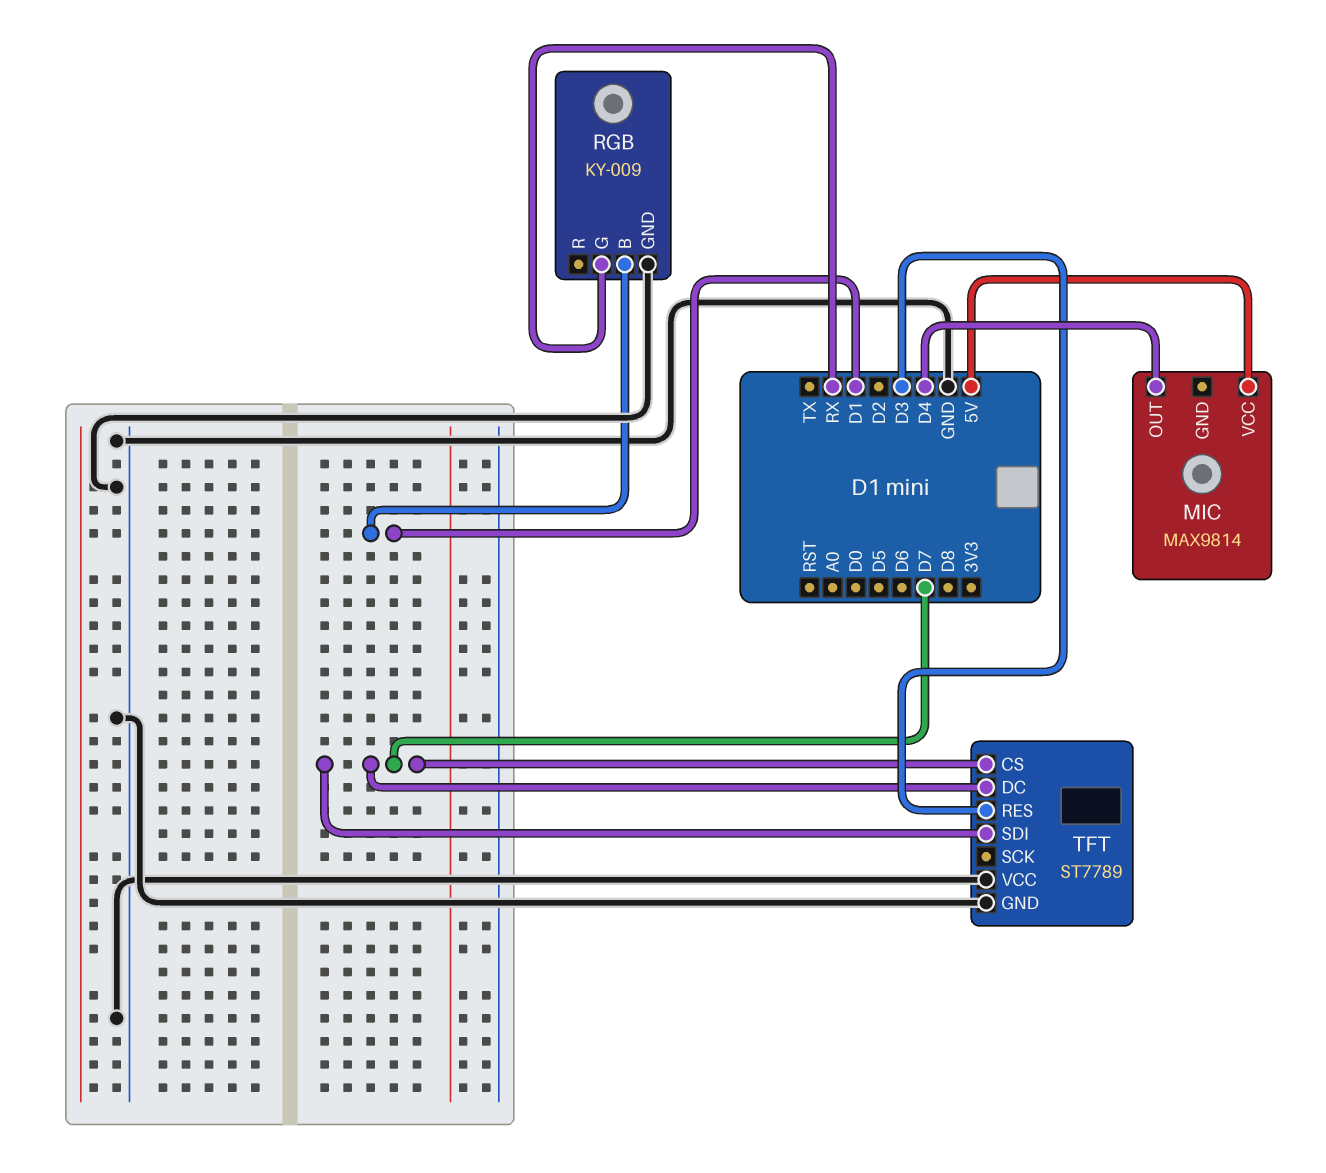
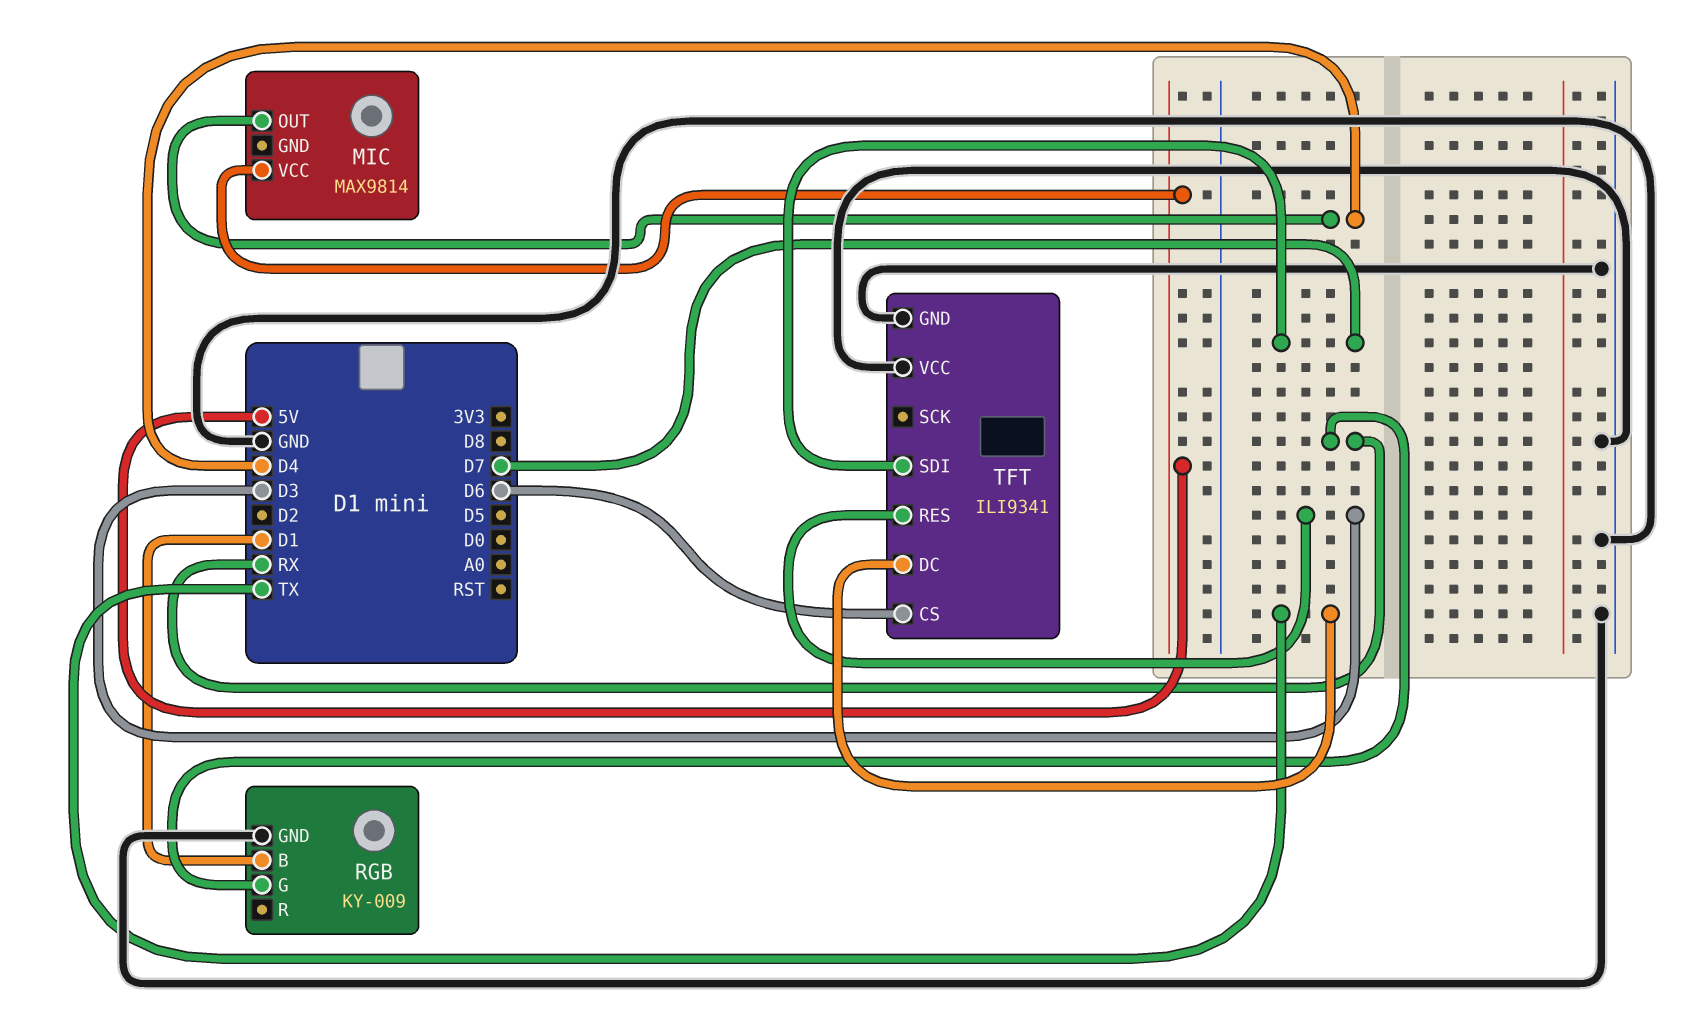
TFT: ST7789 -> ILI9341
TFT pin CS: D7 -> D6
TFT pin DC: D7 -> TX

